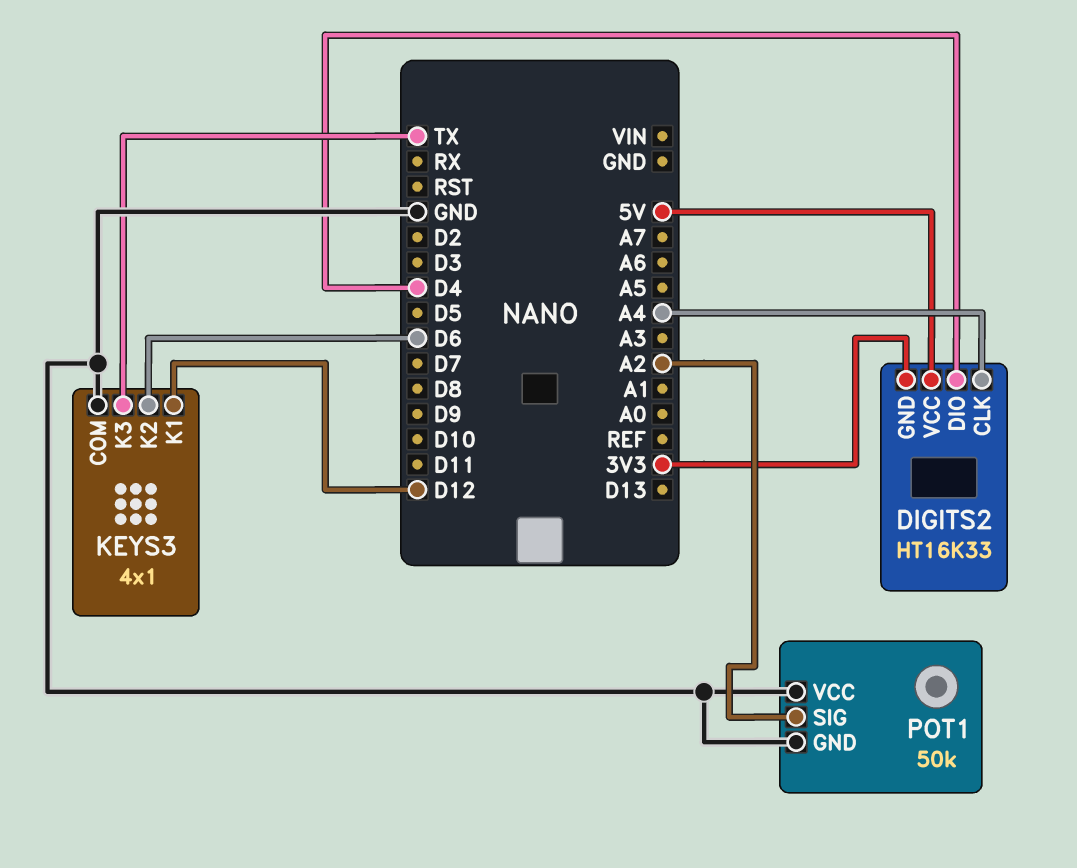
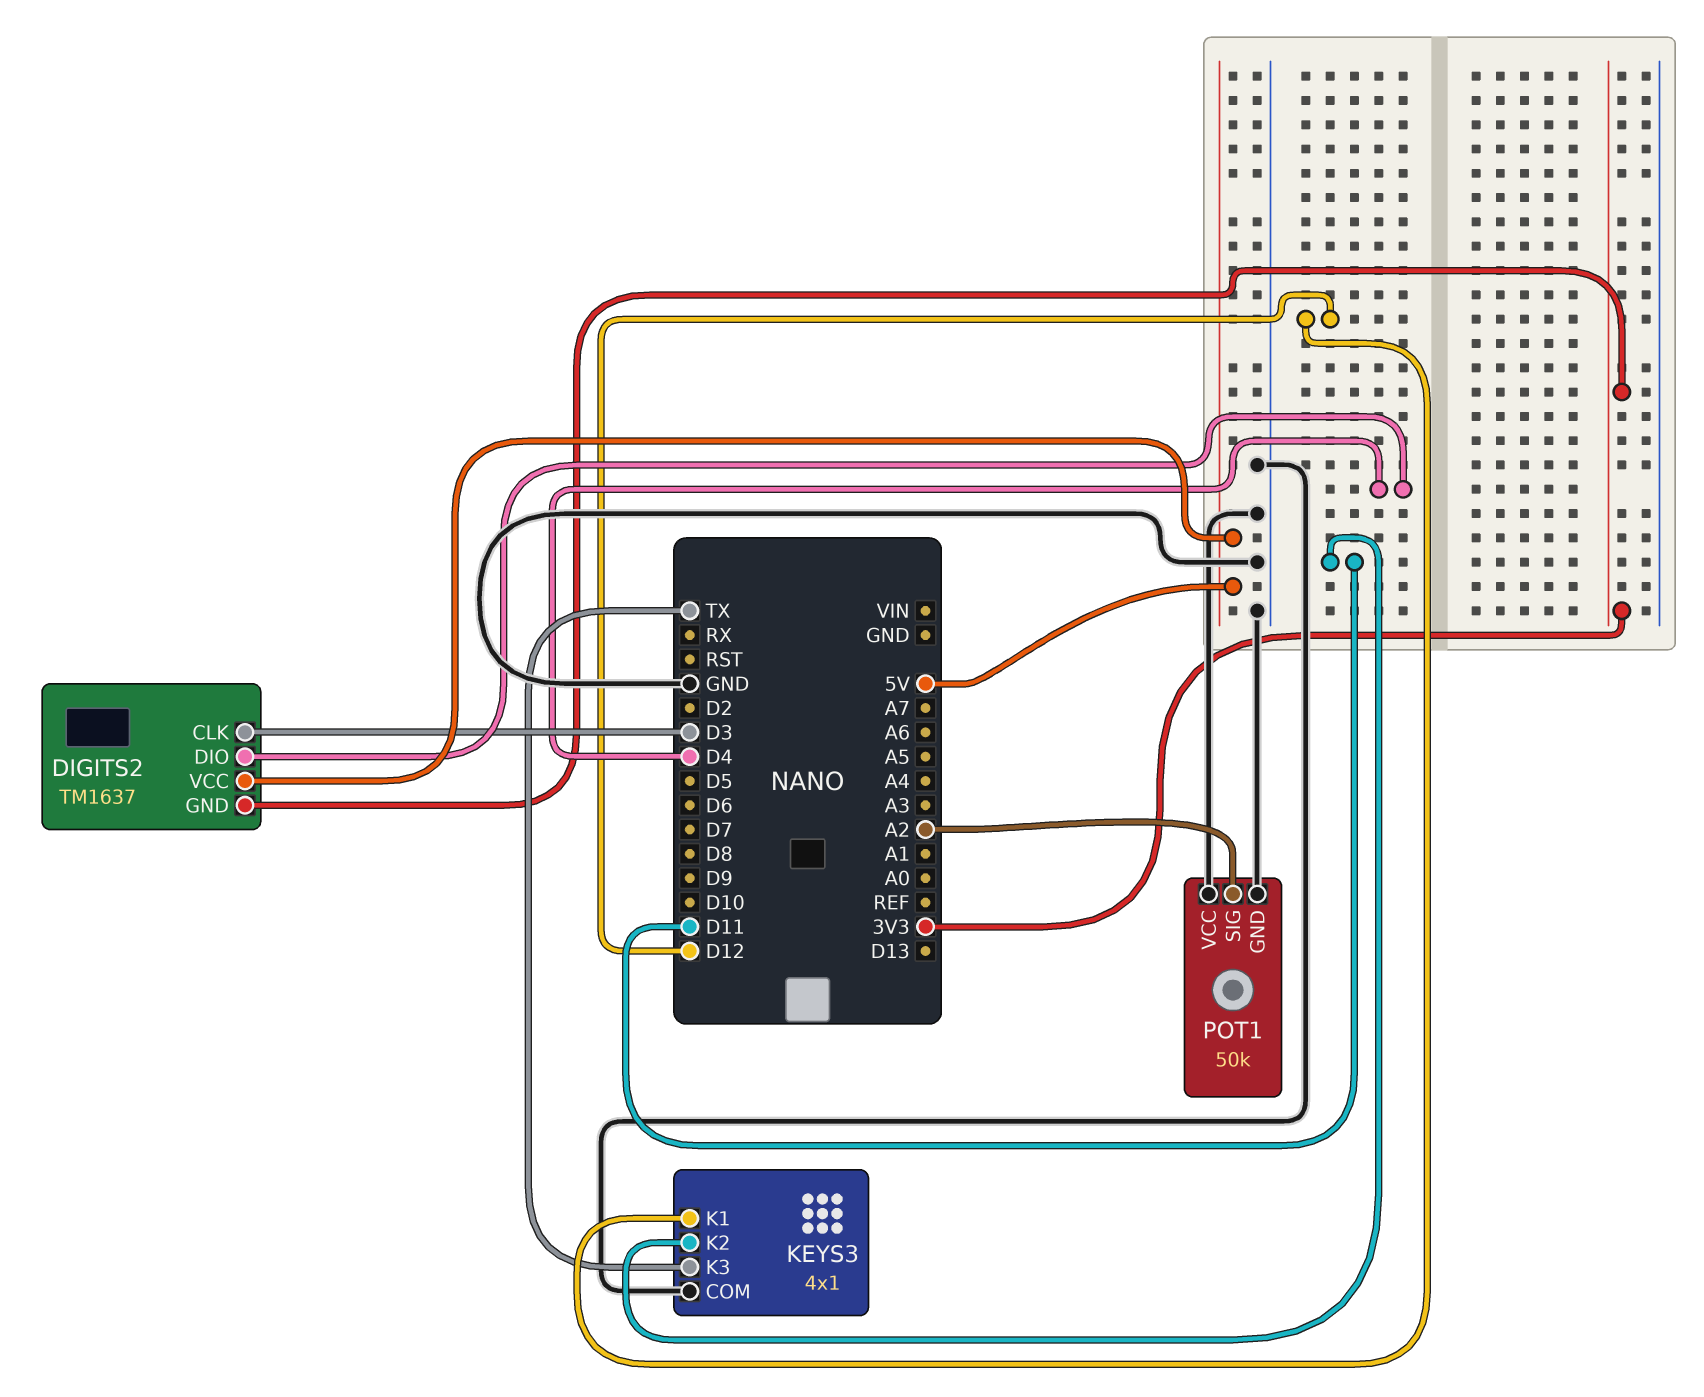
DIGITS2: HT16K33 -> TM1637
DIGITS2 pin CLK: A4 -> D3
KEYS3 pin K2: D6 -> D11

